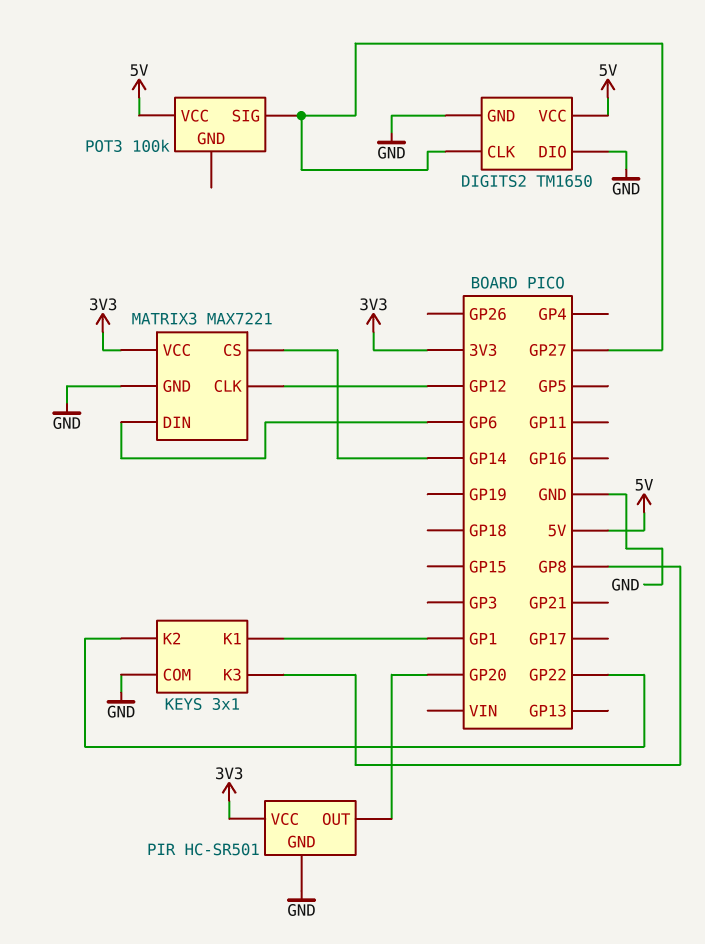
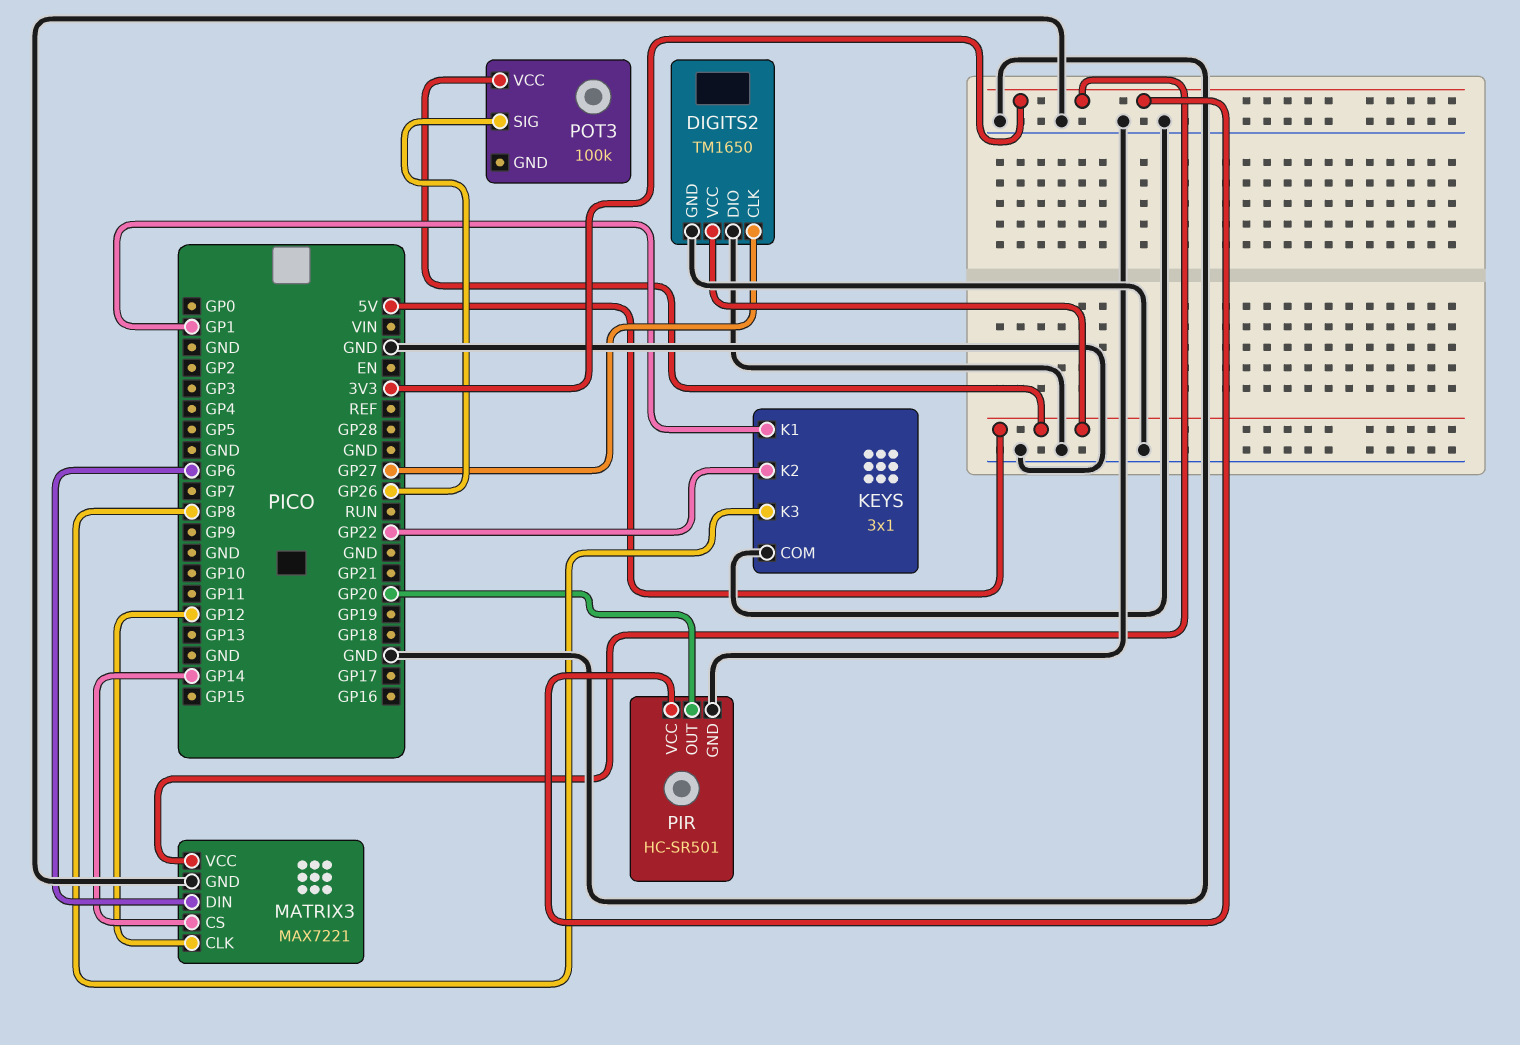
POT3 pin SIG: GP27 -> GP26

